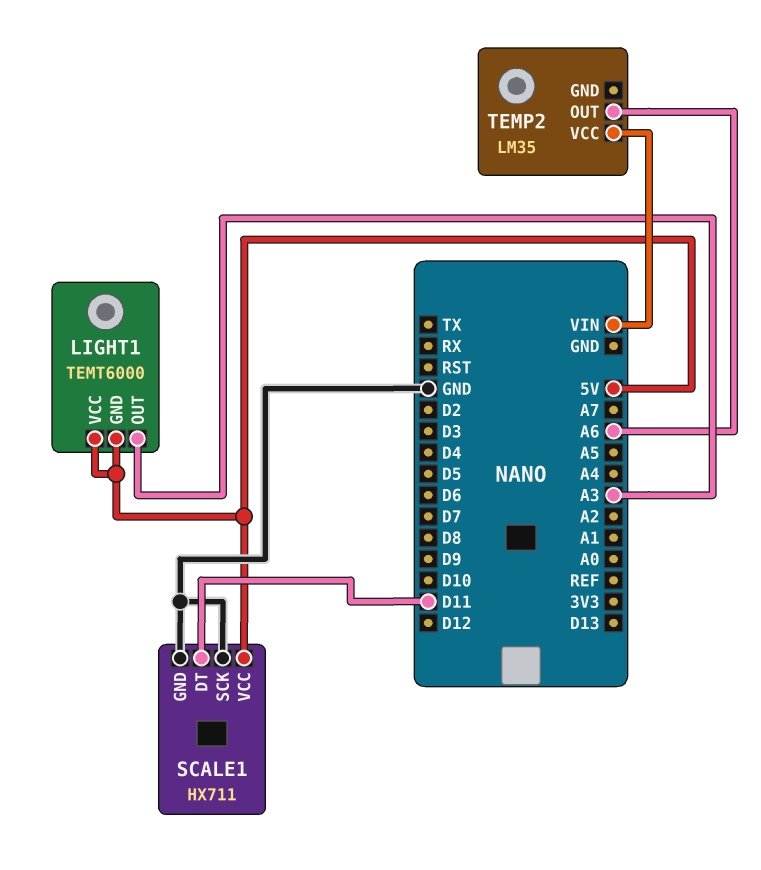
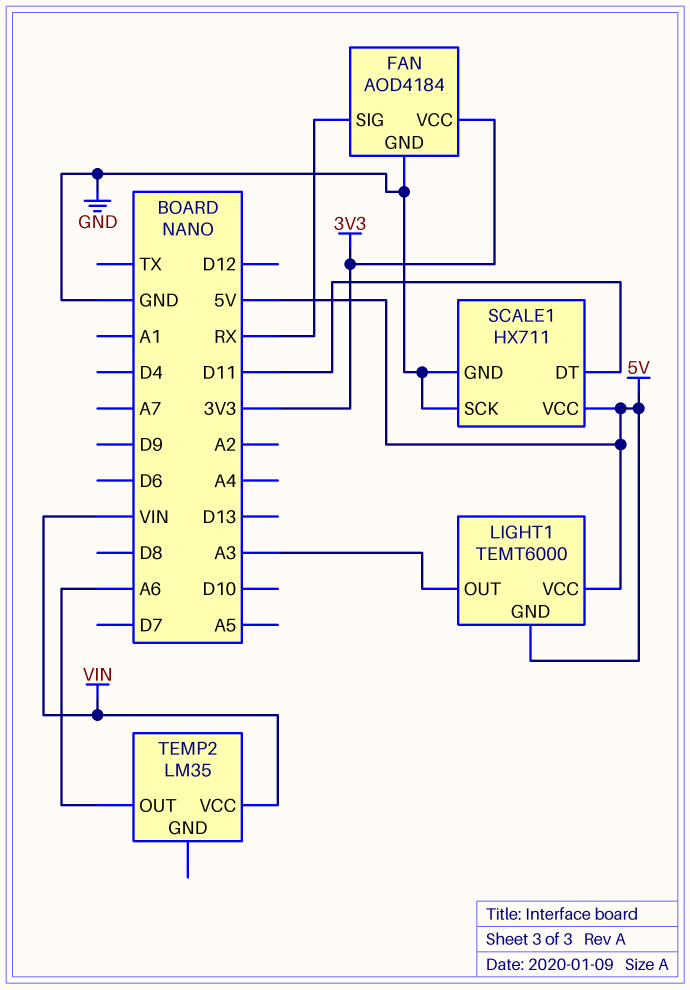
FAN: none -> AOD4184
FAN pin GND: none -> GND
FAN pin SIG: none -> RX
FAN pin VCC: none -> 3V3

